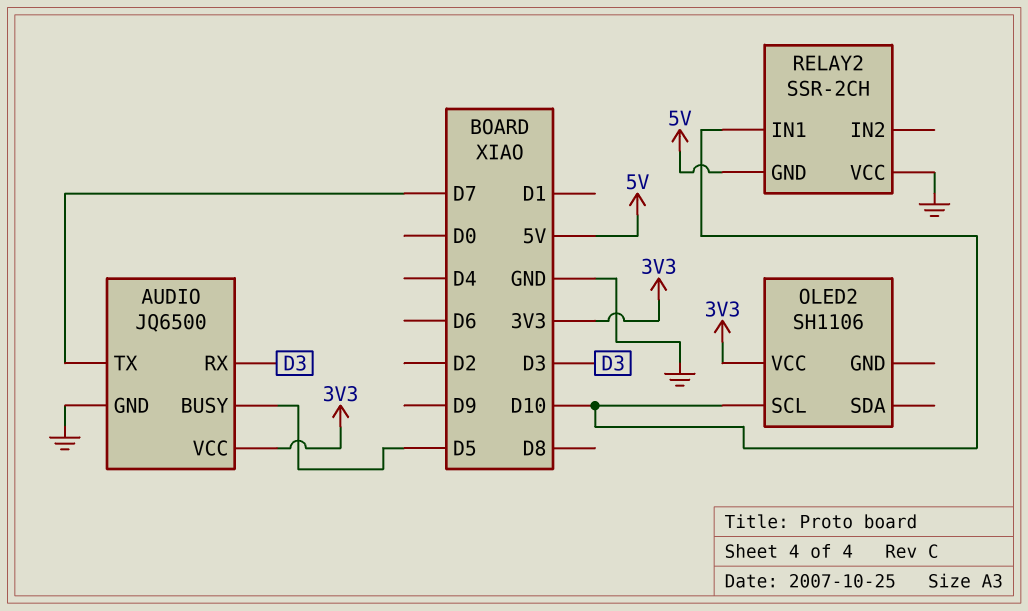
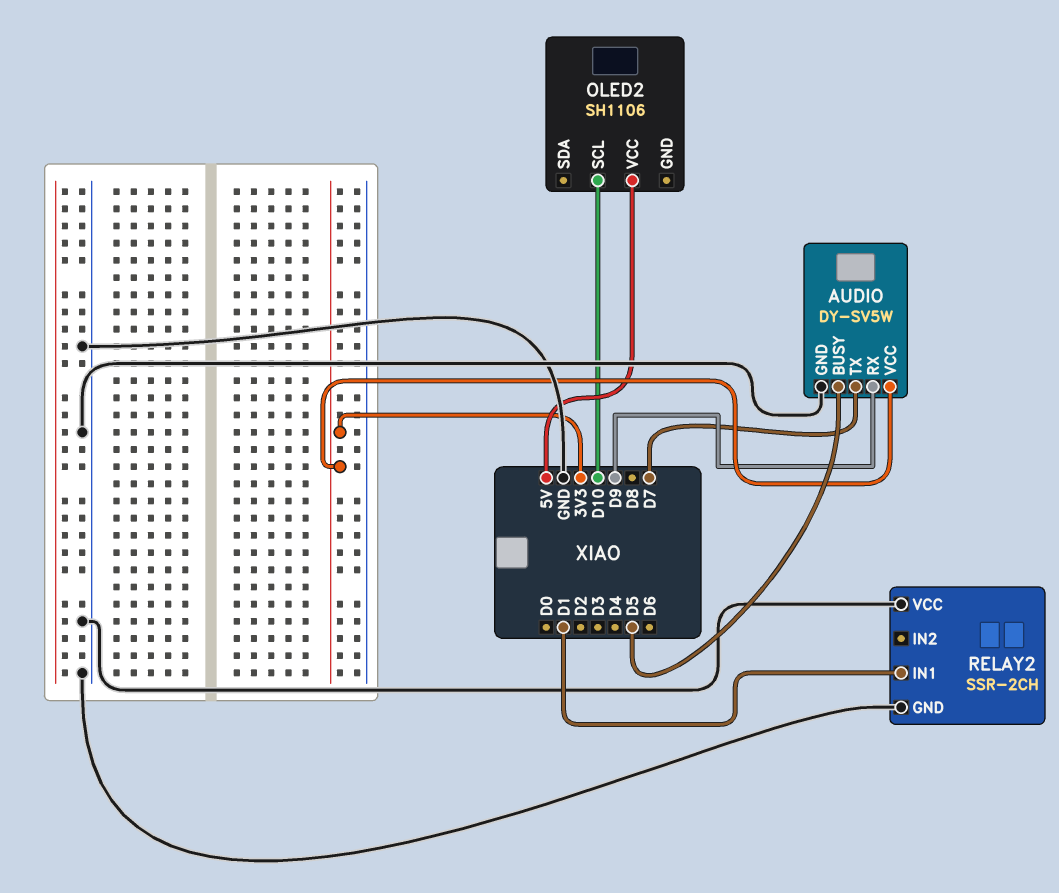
AUDIO: JQ6500 -> DY-SV5W
AUDIO pin RX: D3 -> D9
OLED2 pin VCC: 3V3 -> 5V
RELAY2 pin GND: 5V -> GND
RELAY2 pin IN1: D10 -> D1

